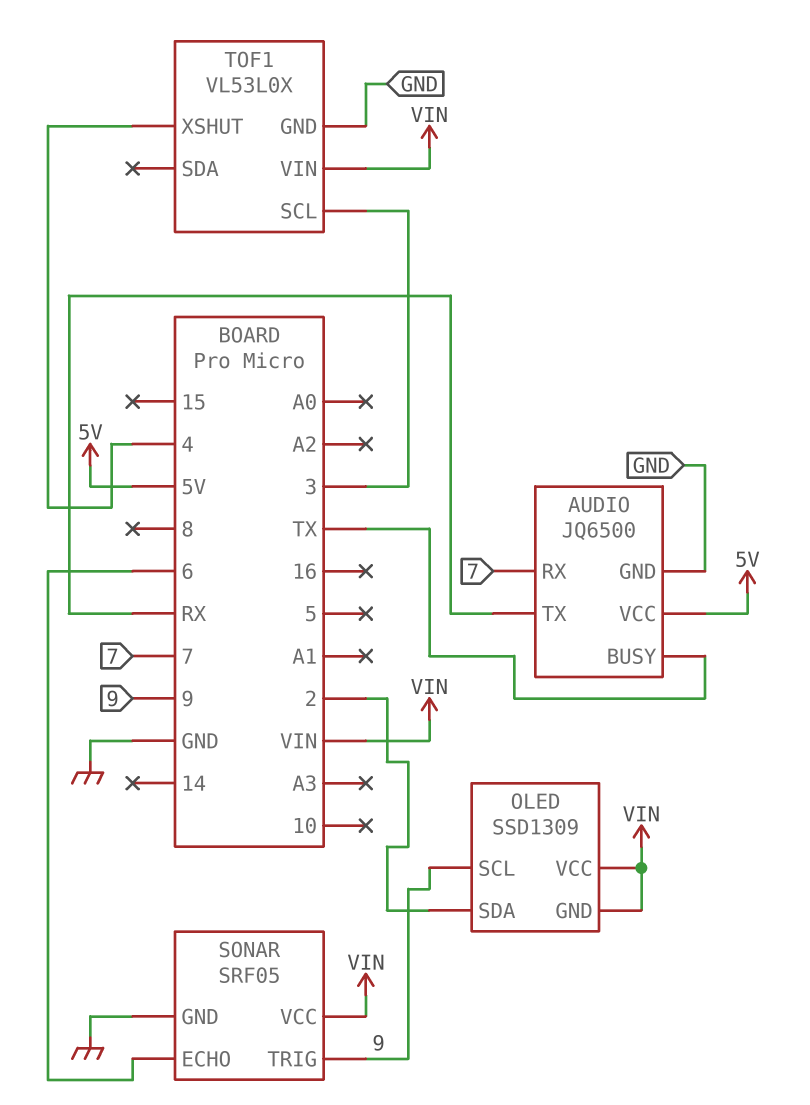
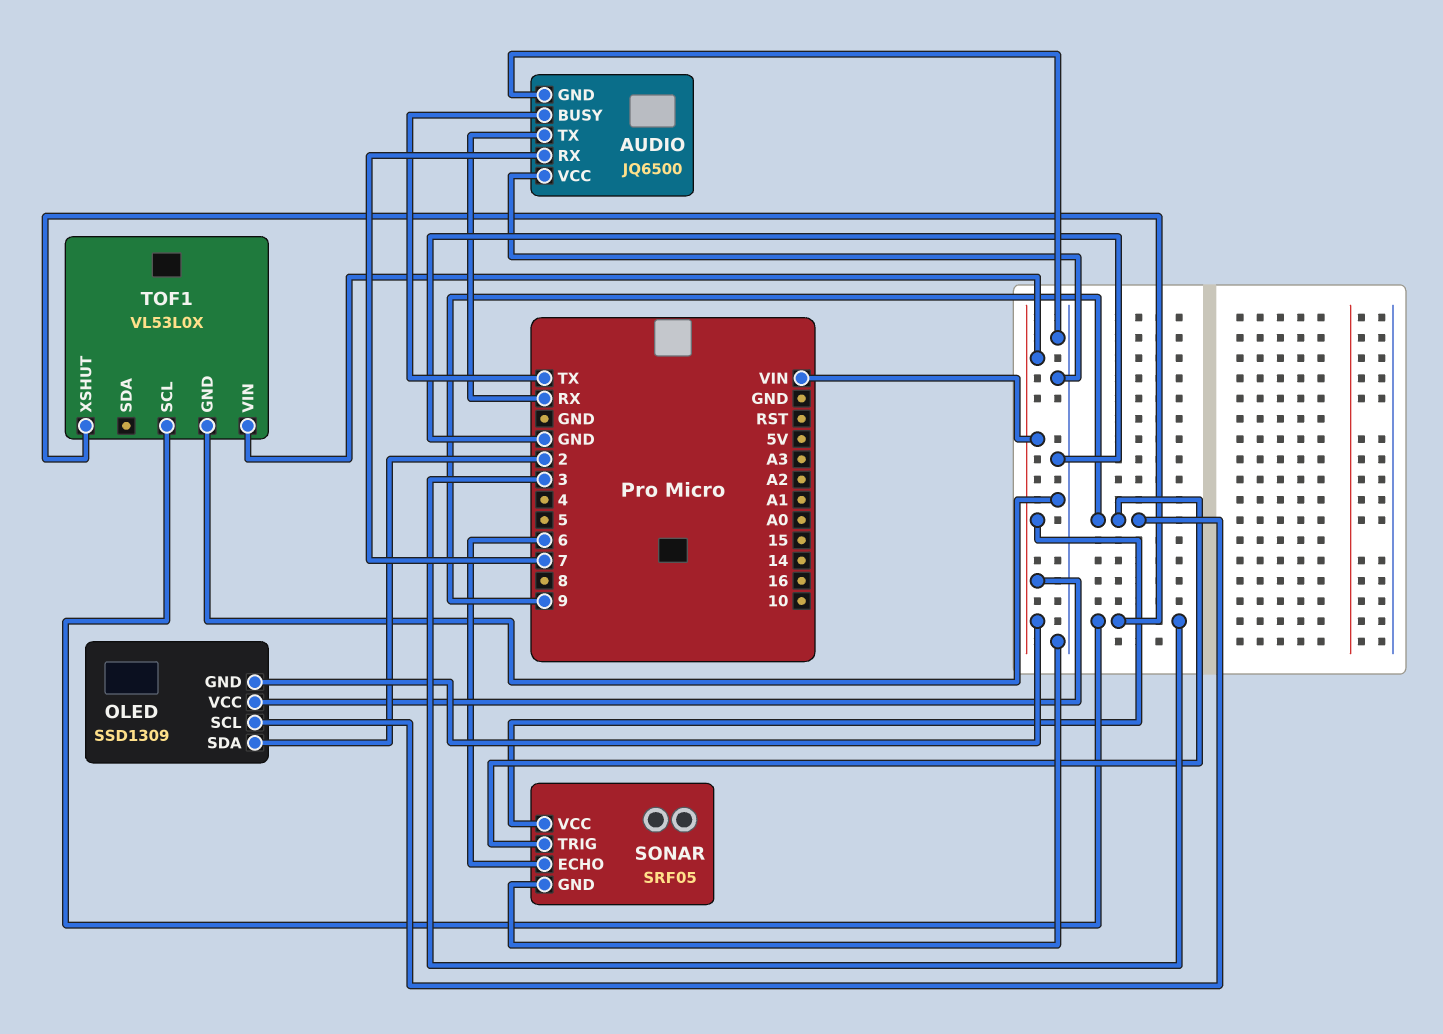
AUDIO pin VCC: 5V -> GND
TOF1 pin XSHUT: 4 -> 3

